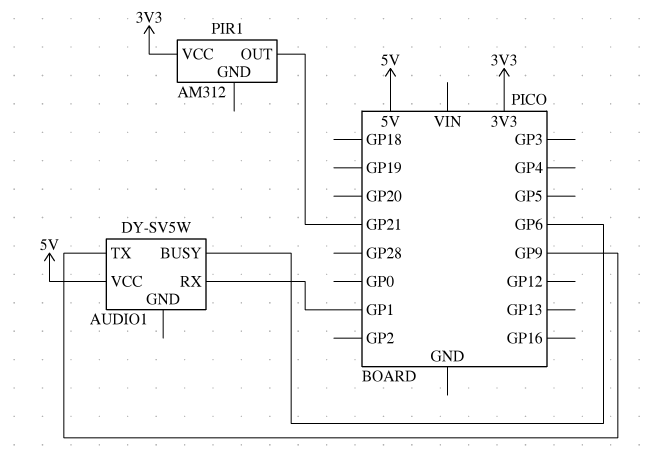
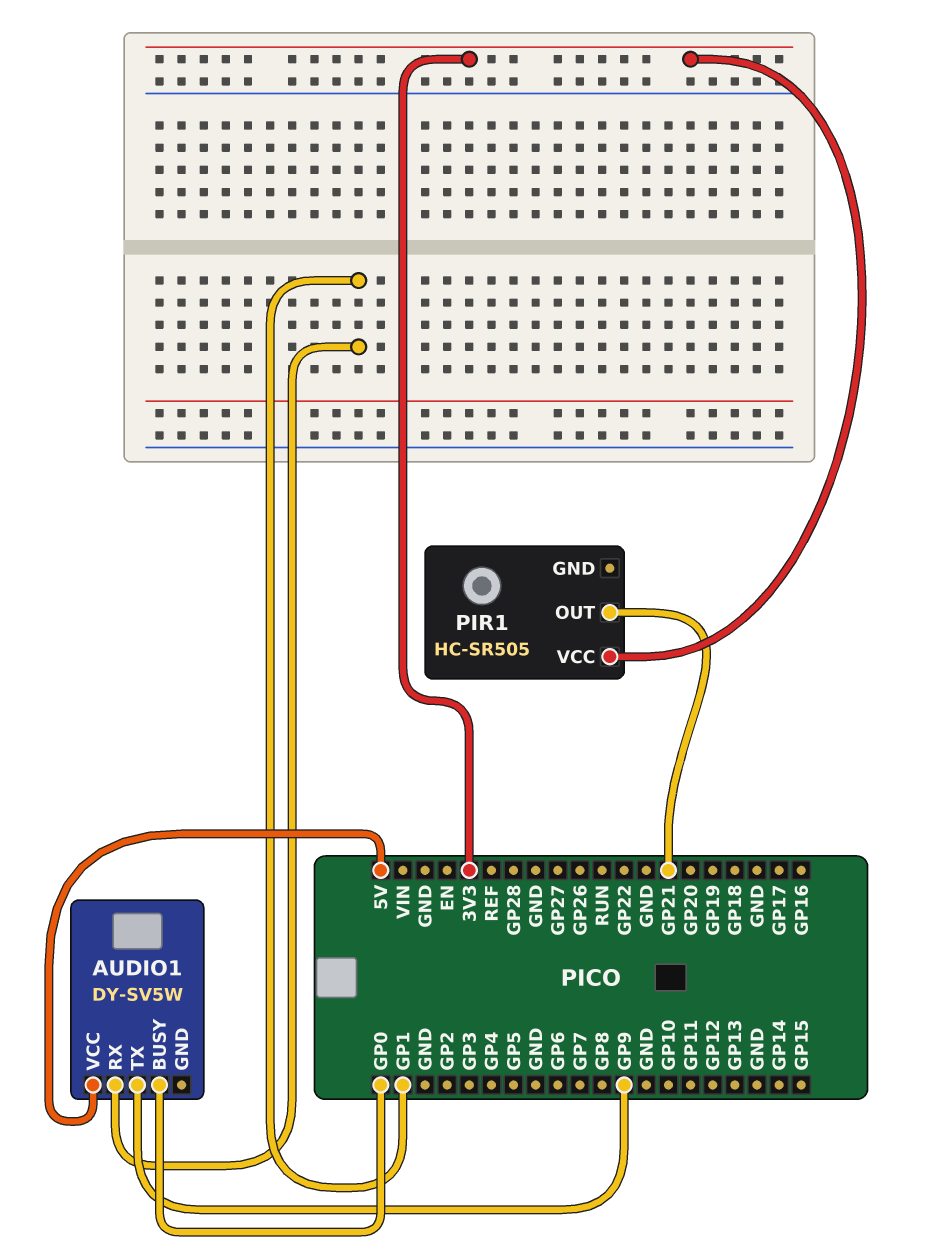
AUDIO1 pin BUSY: GP6 -> GP0
PIR1: AM312 -> HC-SR505

